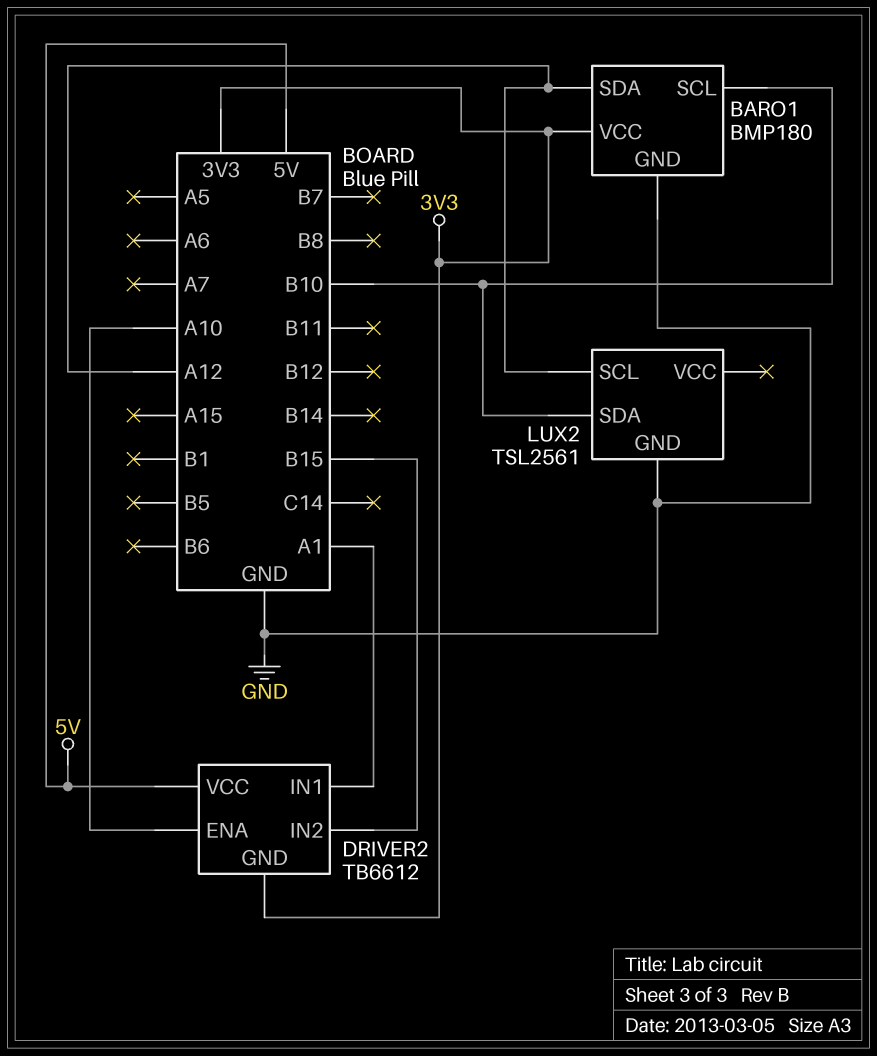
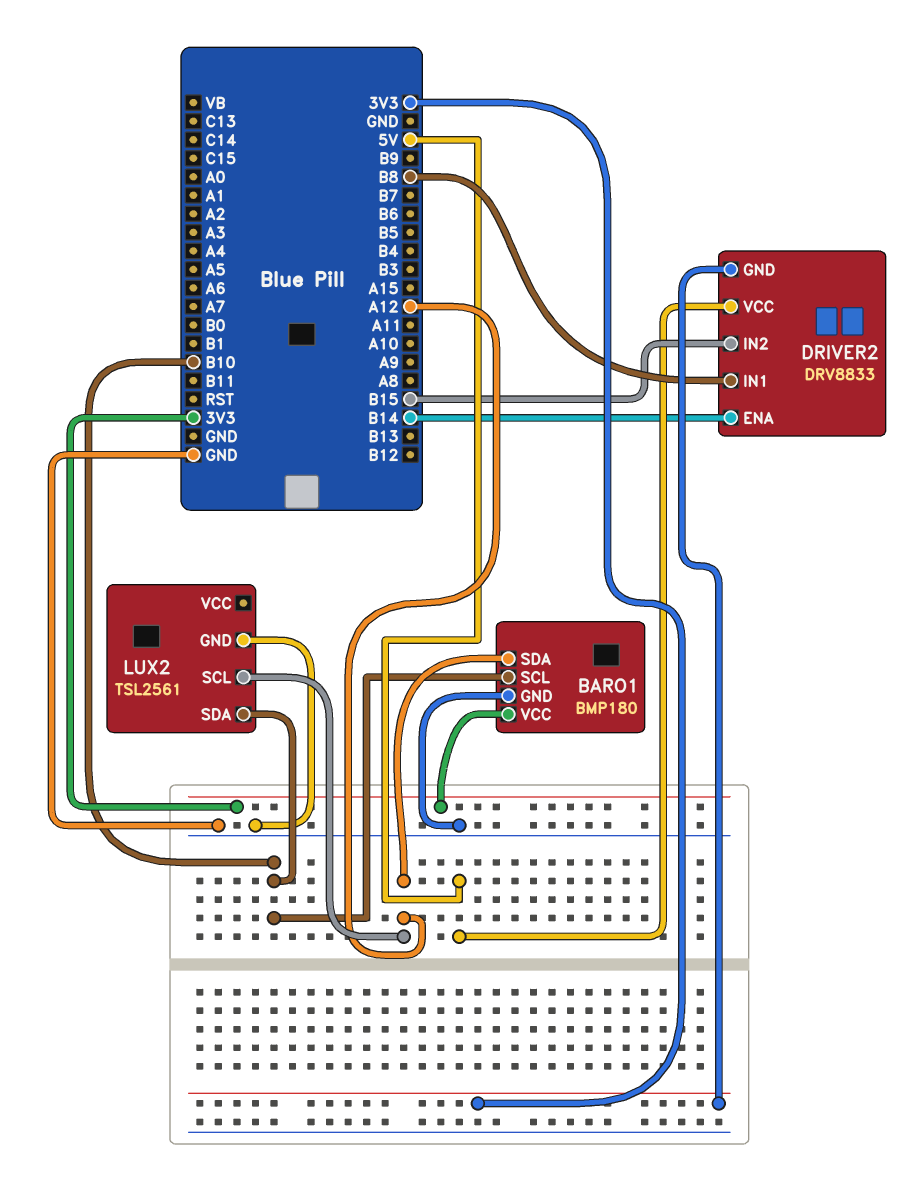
DRIVER2: TB6612 -> DRV8833
DRIVER2 pin ENA: A10 -> B14
DRIVER2 pin IN1: A1 -> B8

